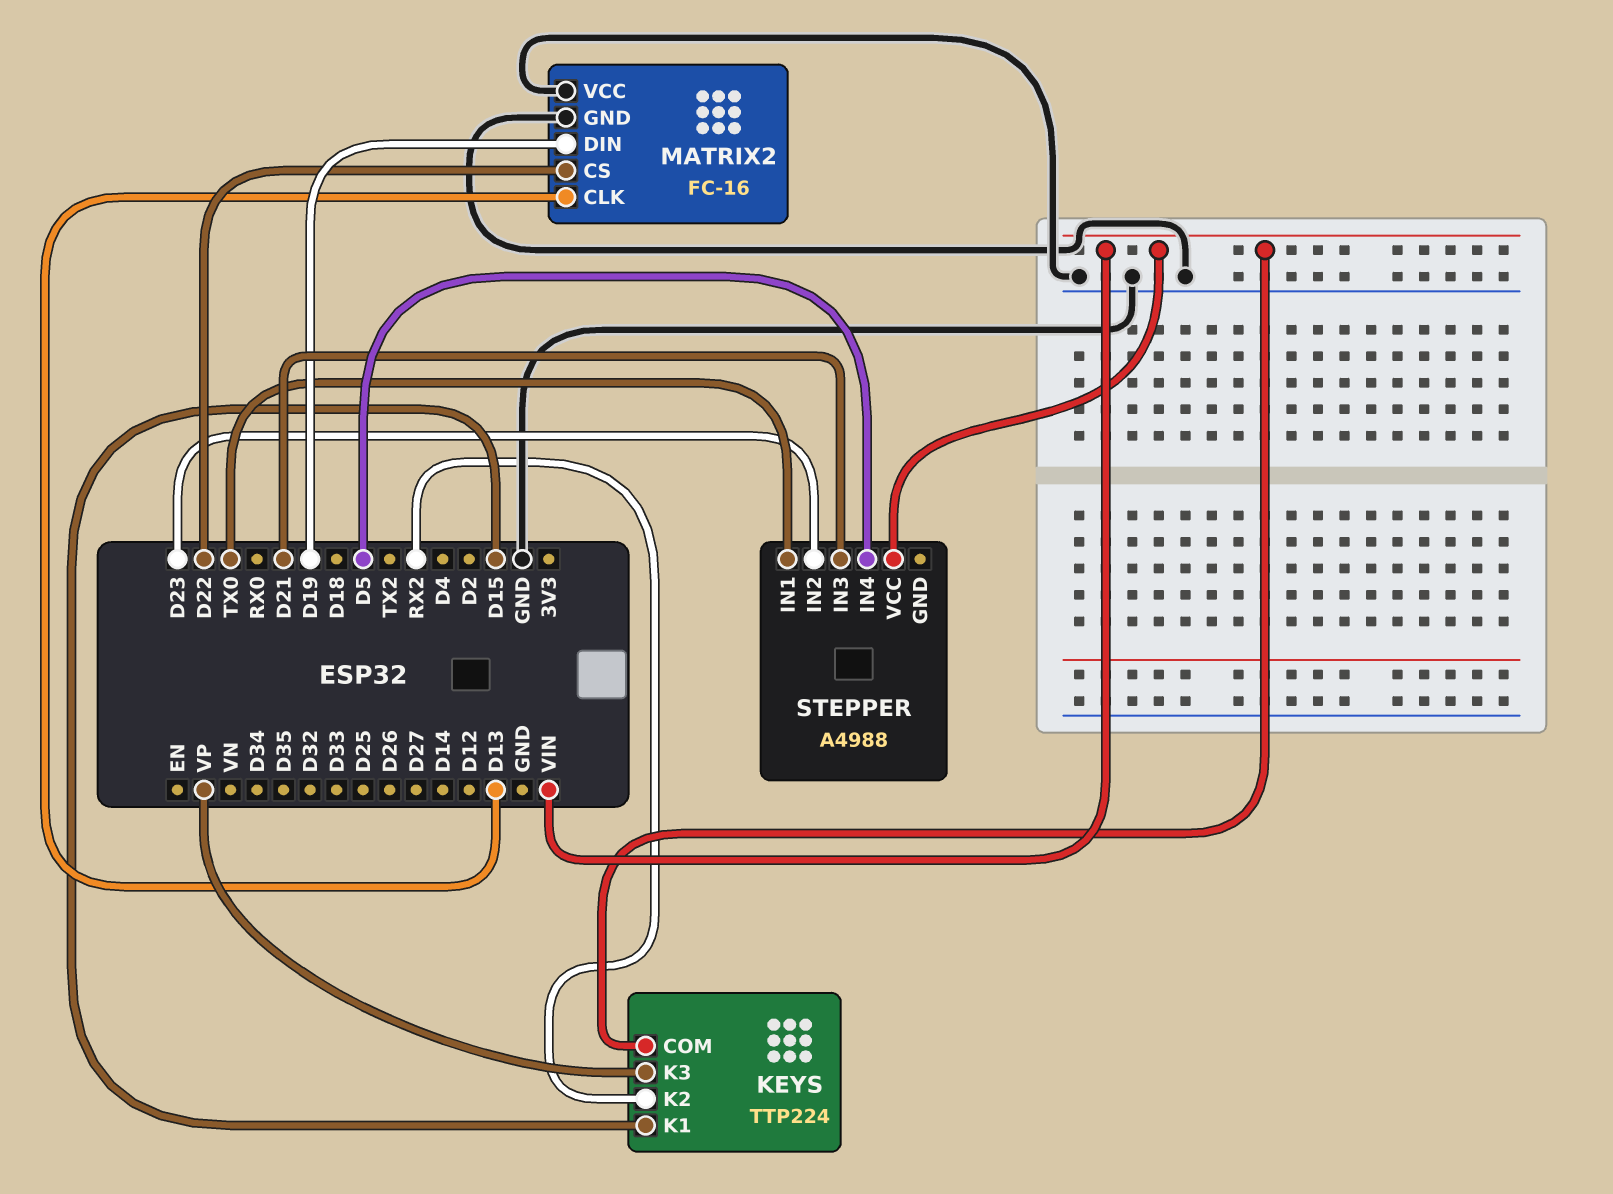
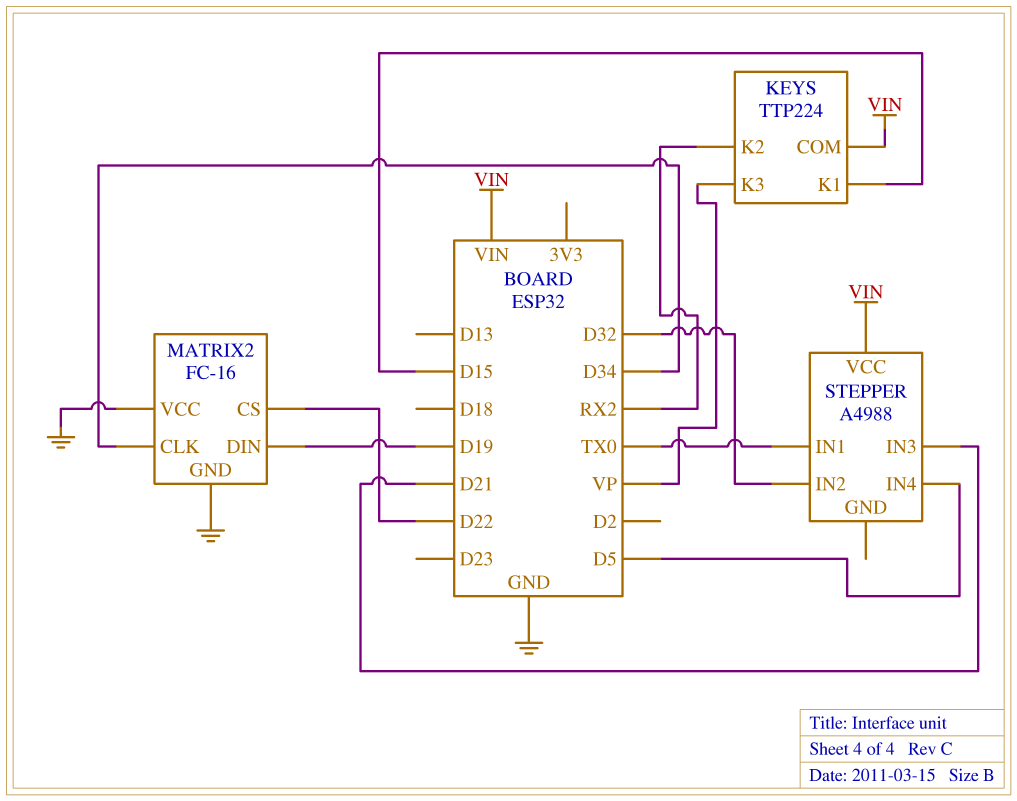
MATRIX2 pin CLK: D13 -> D34
STEPPER pin IN2: D23 -> D32

